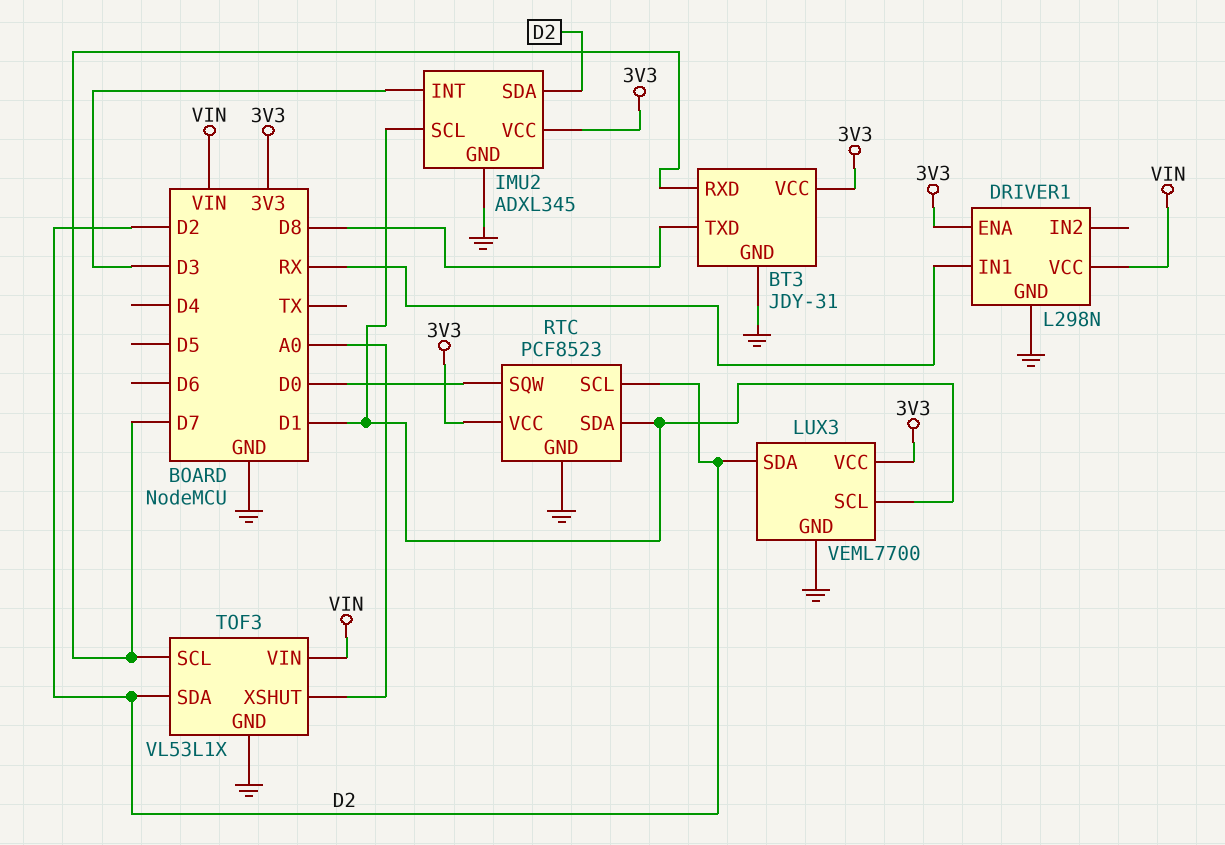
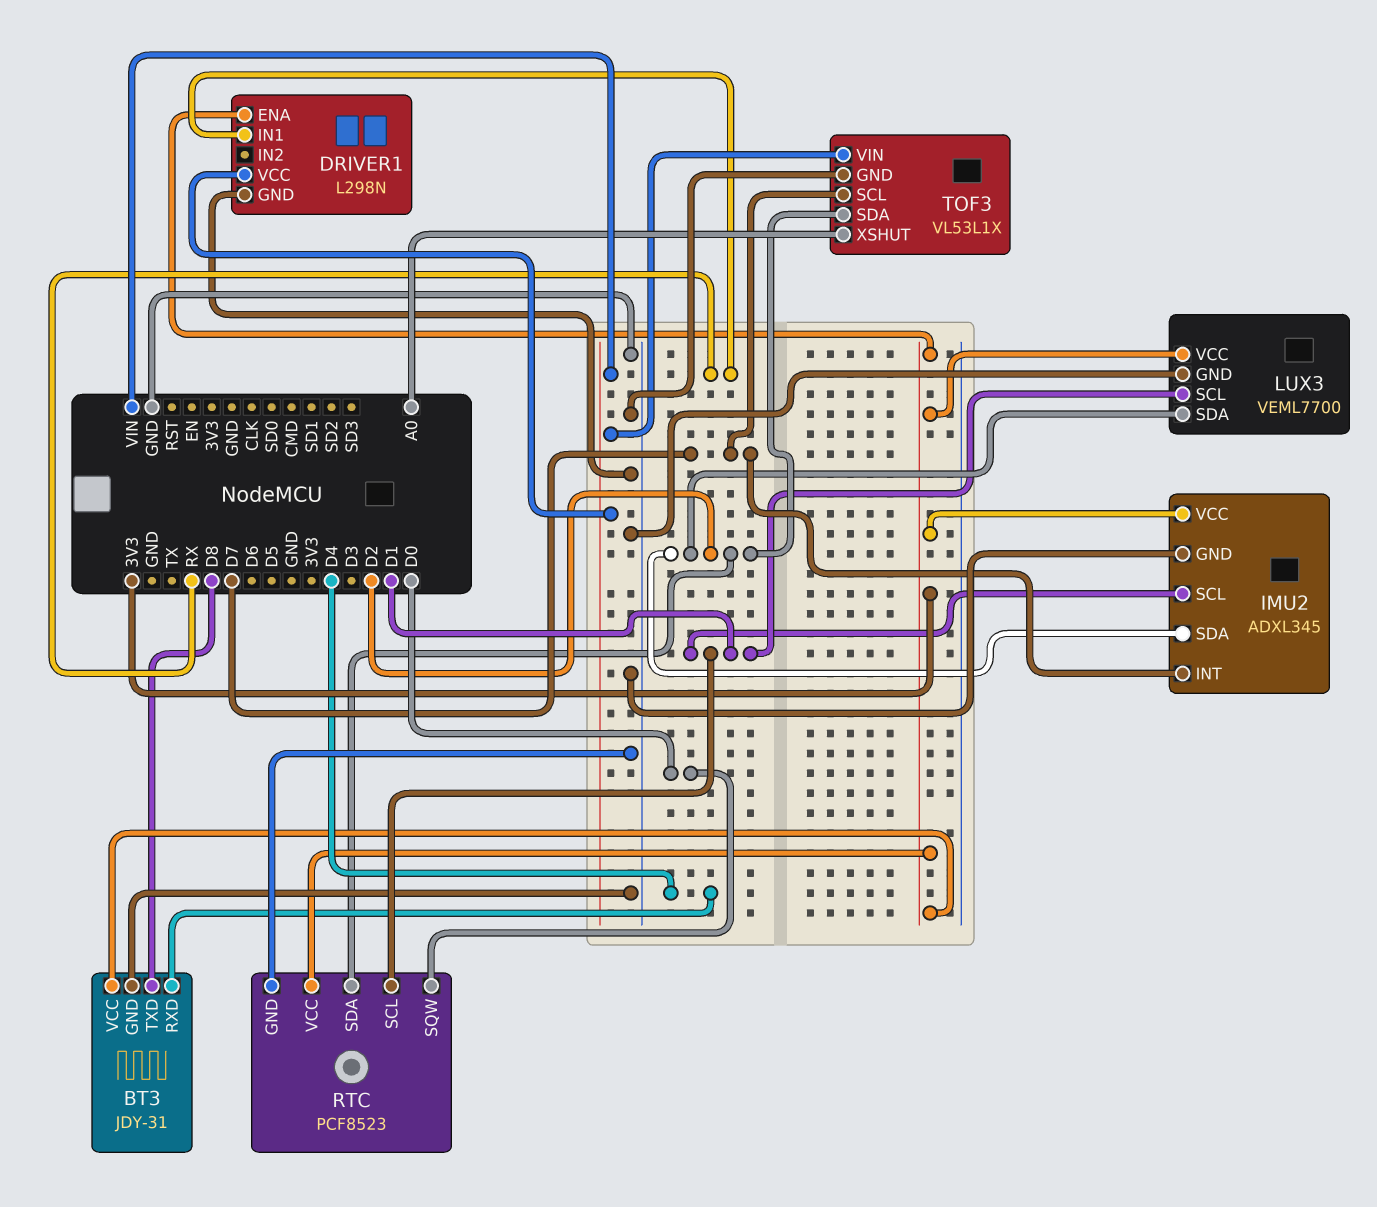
BT3 pin RXD: D7 -> D4
IMU2 pin INT: D3 -> D7
RTC pin SCL: D2 -> D1
RTC pin SDA: D1 -> D2

